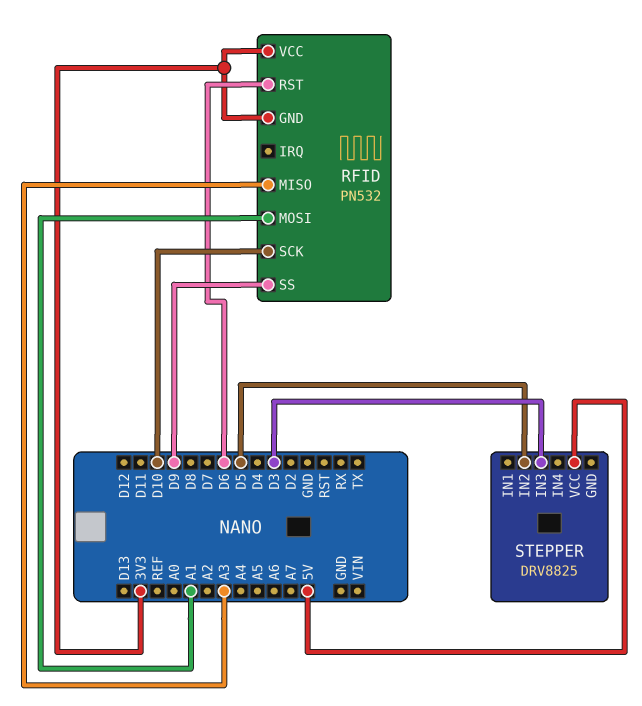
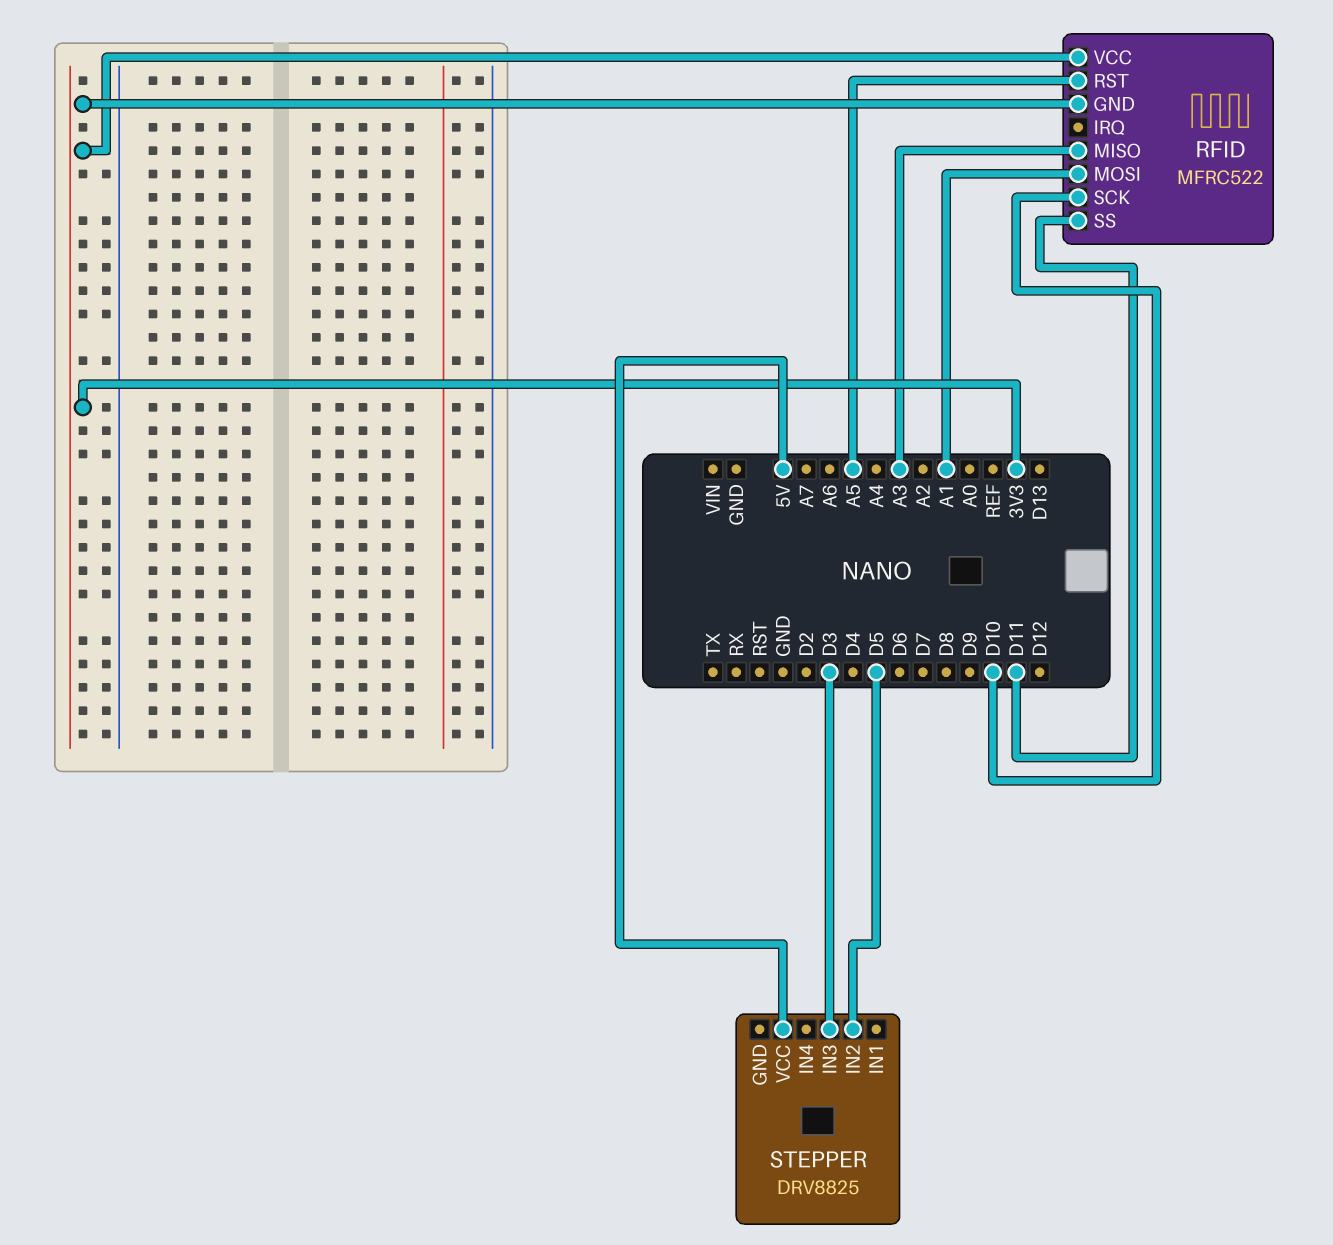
RFID: PN532 -> MFRC522
RFID pin RST: D6 -> A5
RFID pin SS: D9 -> D11

